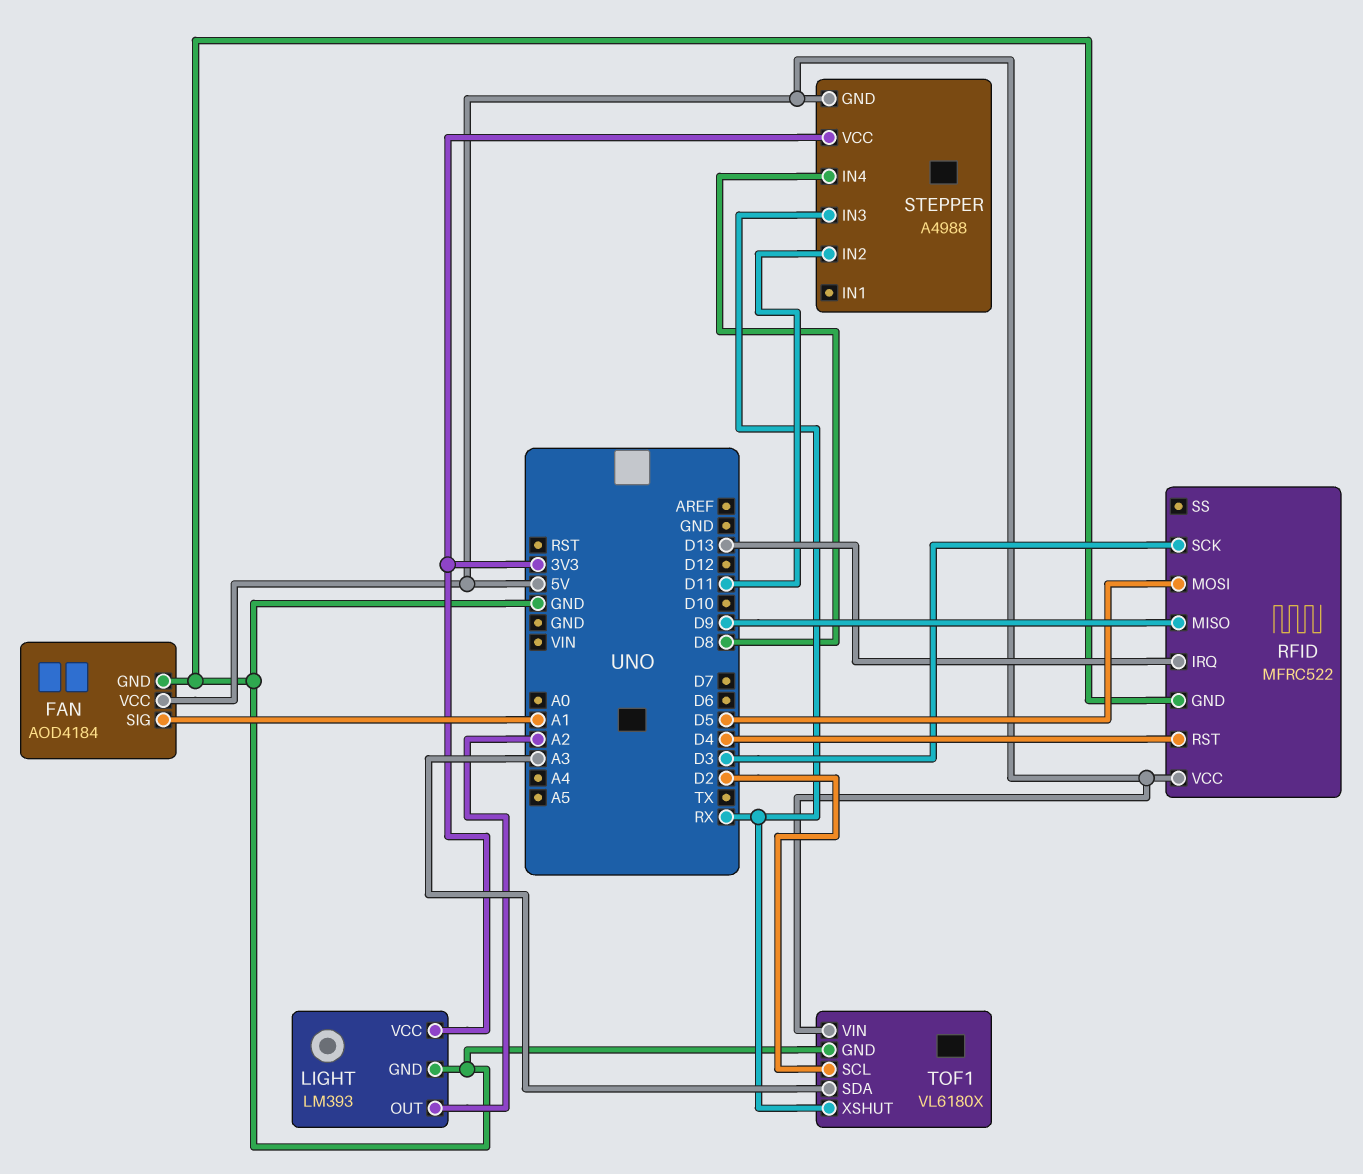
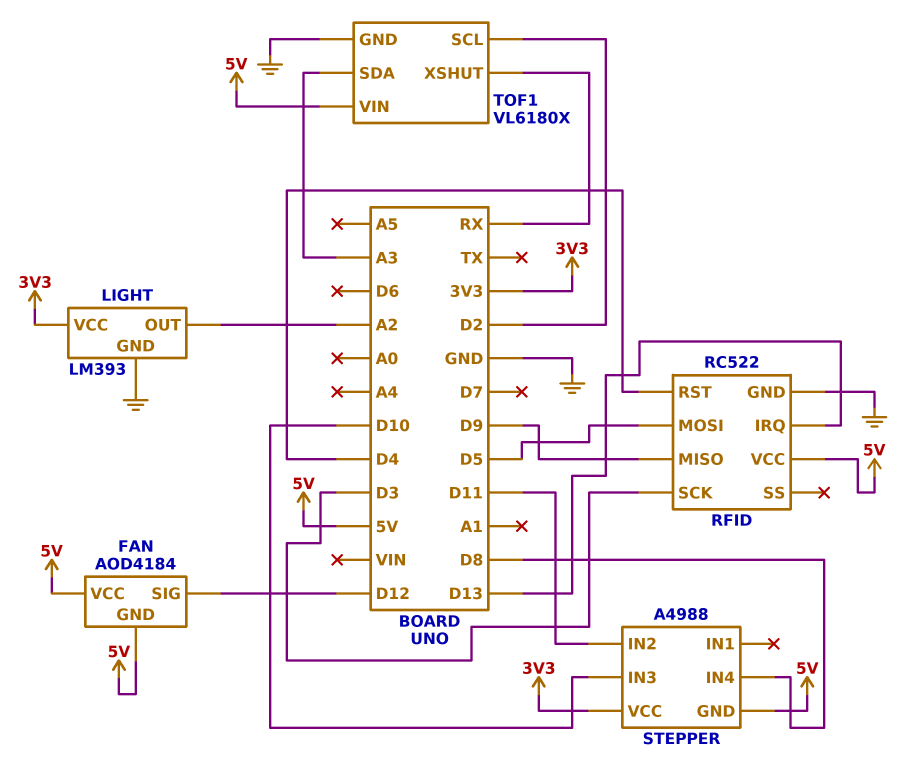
FAN pin GND: GND -> 5V
FAN pin SIG: A1 -> D12
RFID: MFRC522 -> RC522
STEPPER pin IN3: RX -> D10

